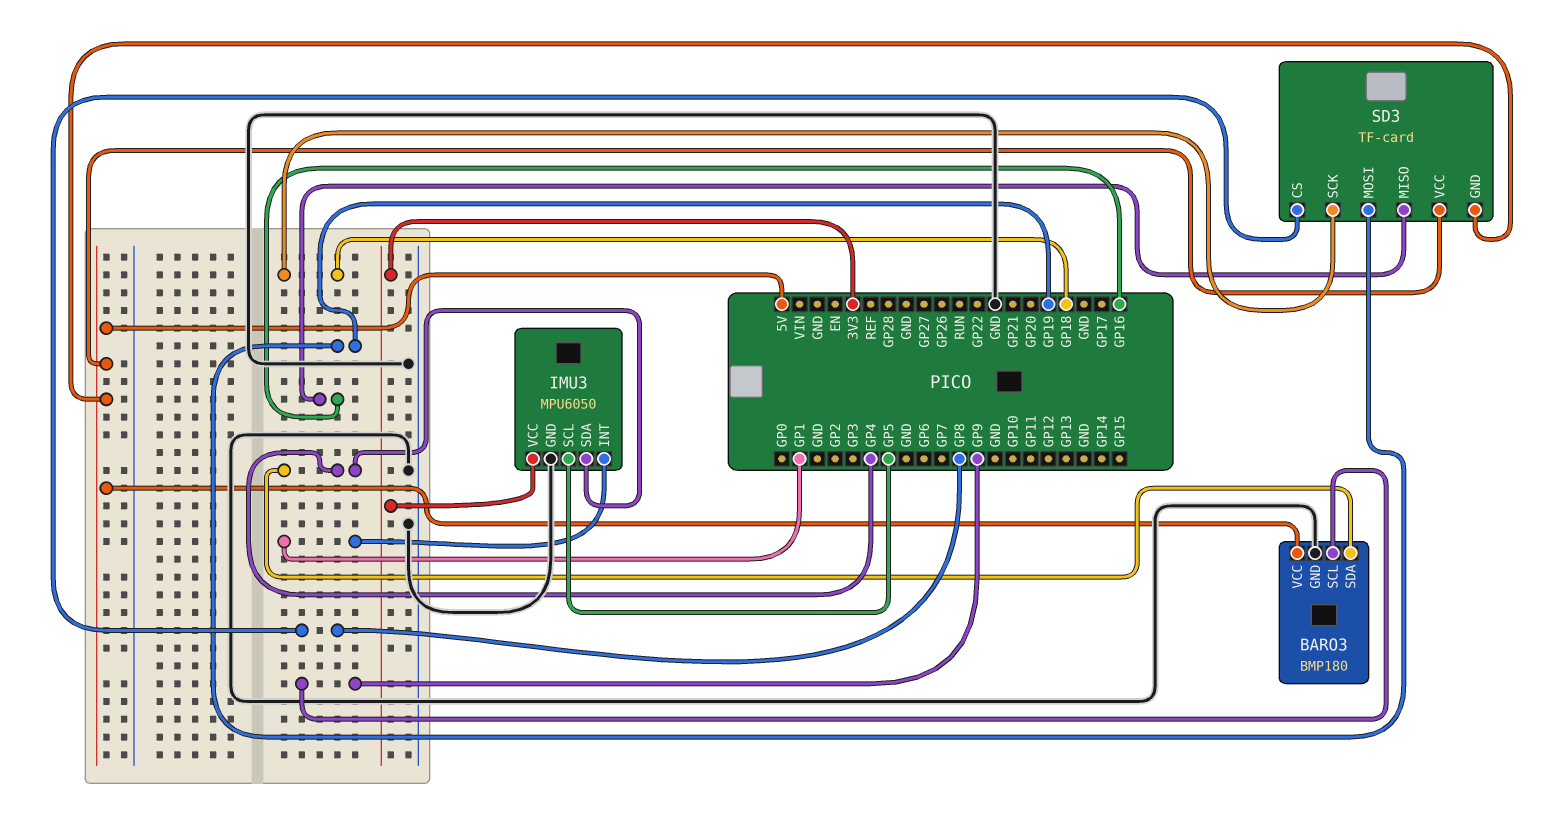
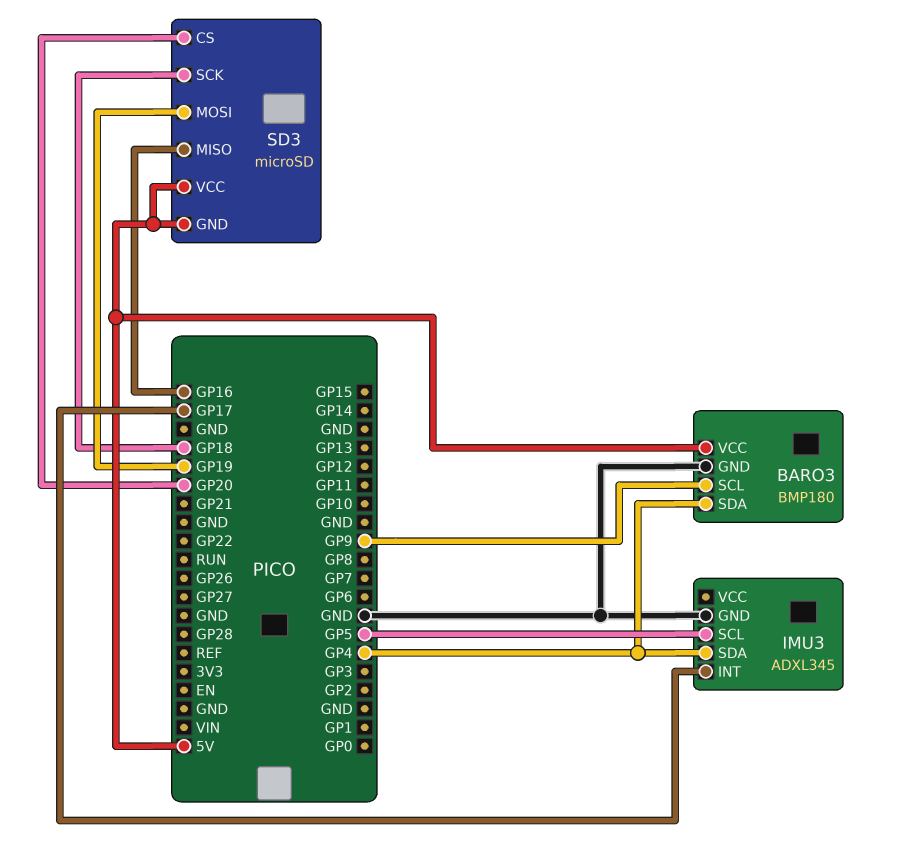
IMU3: MPU6050 -> ADXL345
IMU3 pin INT: GP1 -> GP17
IMU3 pin VCC: 3V3 -> none
SD3: TF-card -> microSD
SD3 pin CS: GP8 -> GP20

